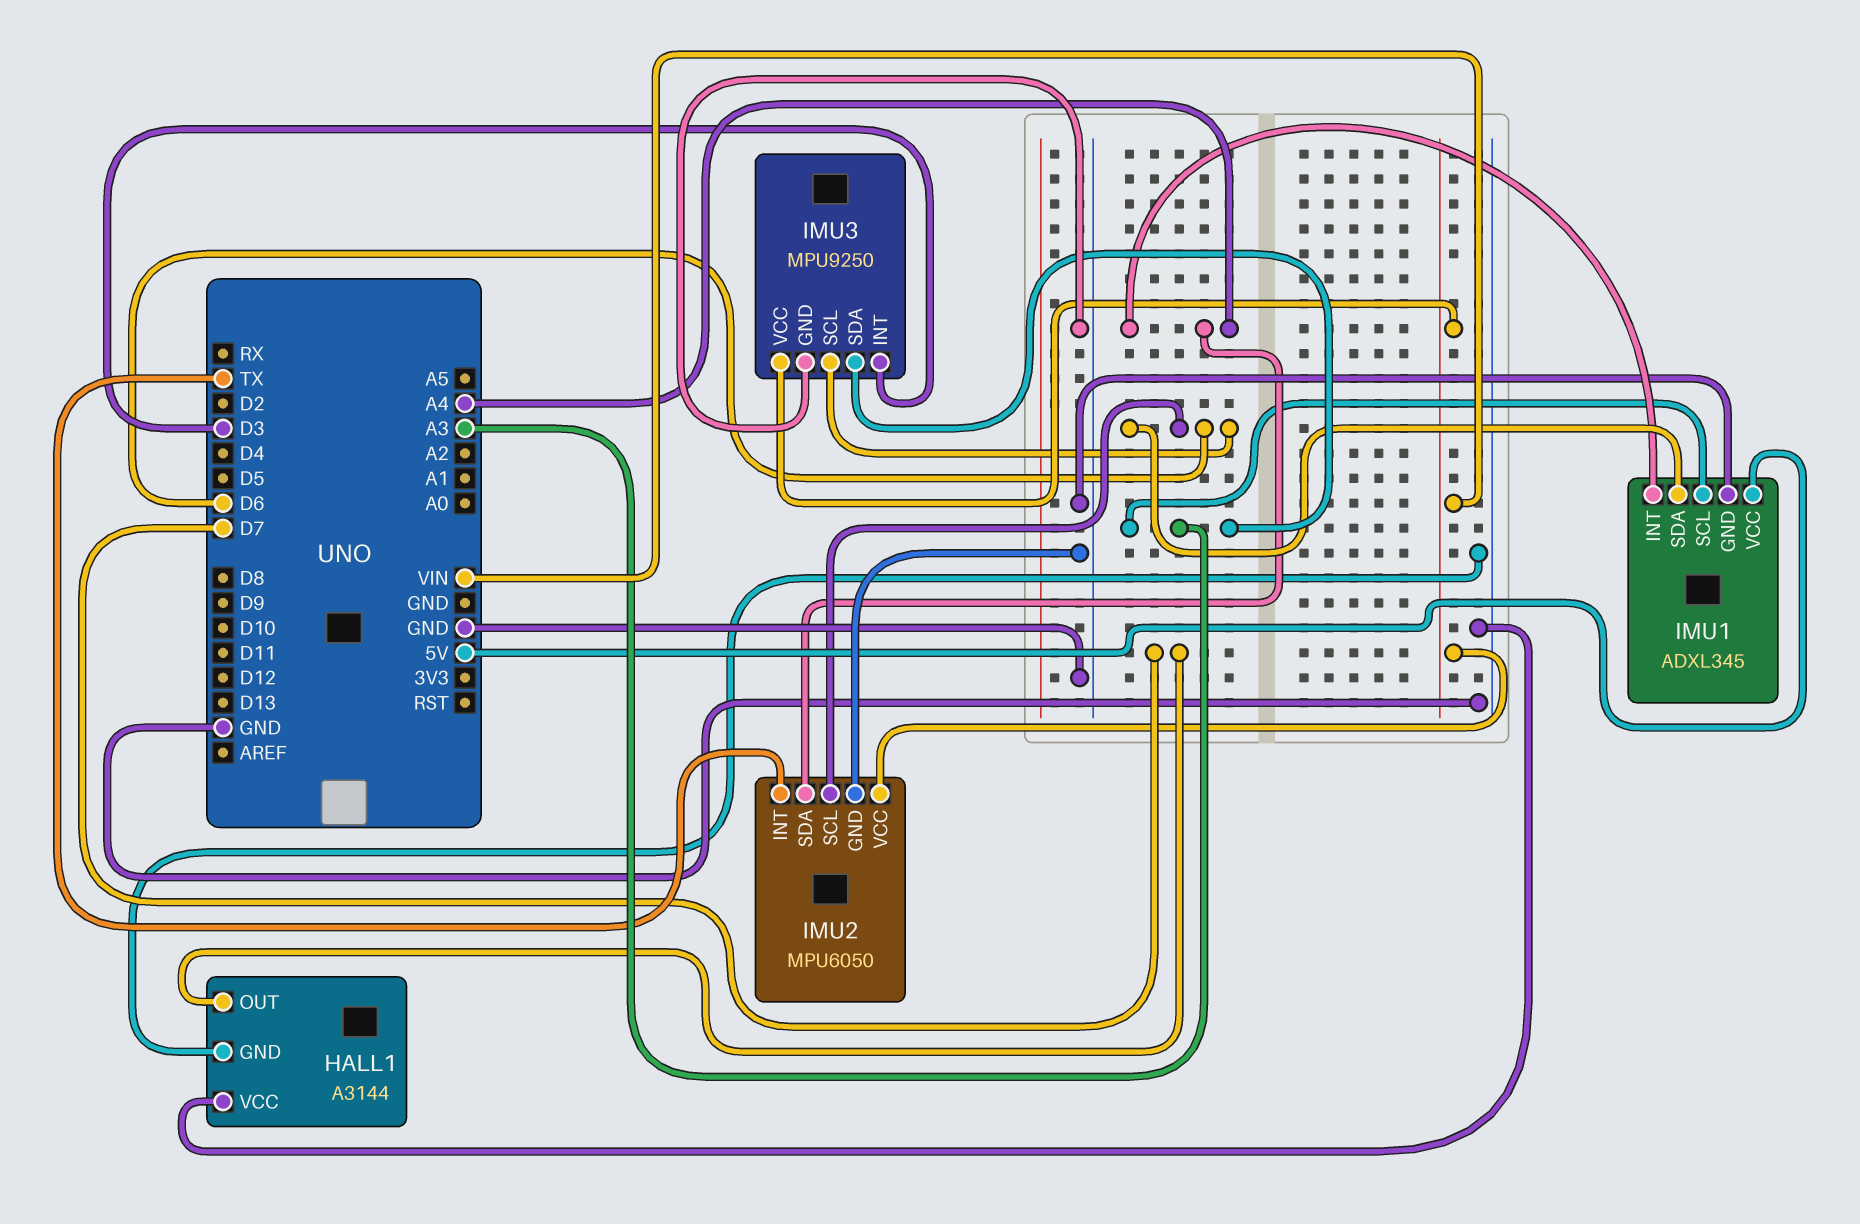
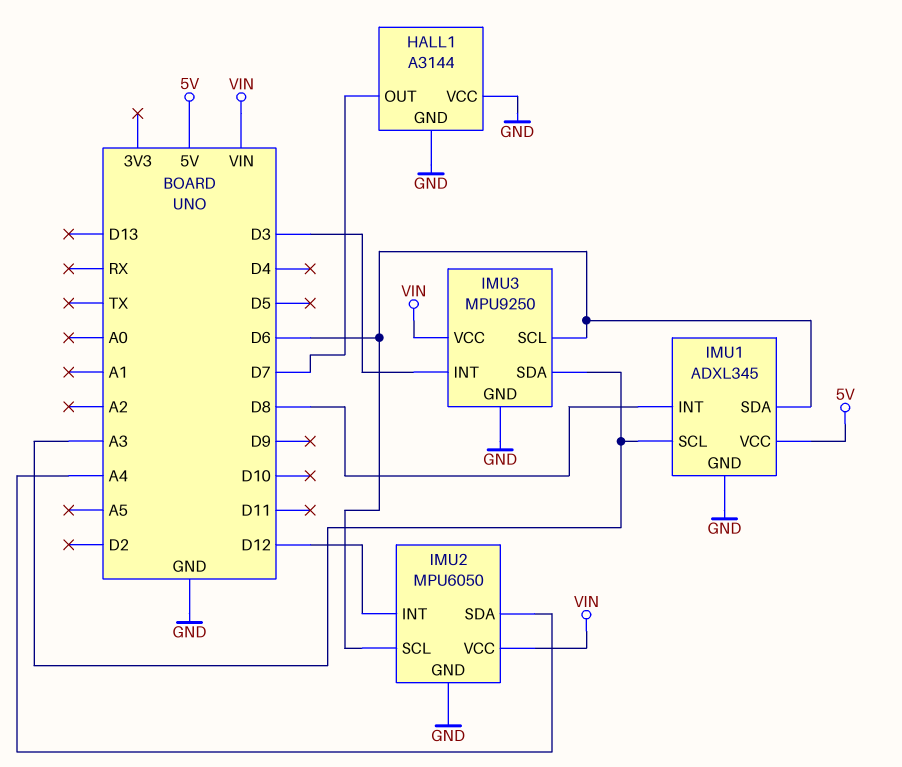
IMU1 pin INT: A4 -> D8
IMU2 pin INT: TX -> D12

